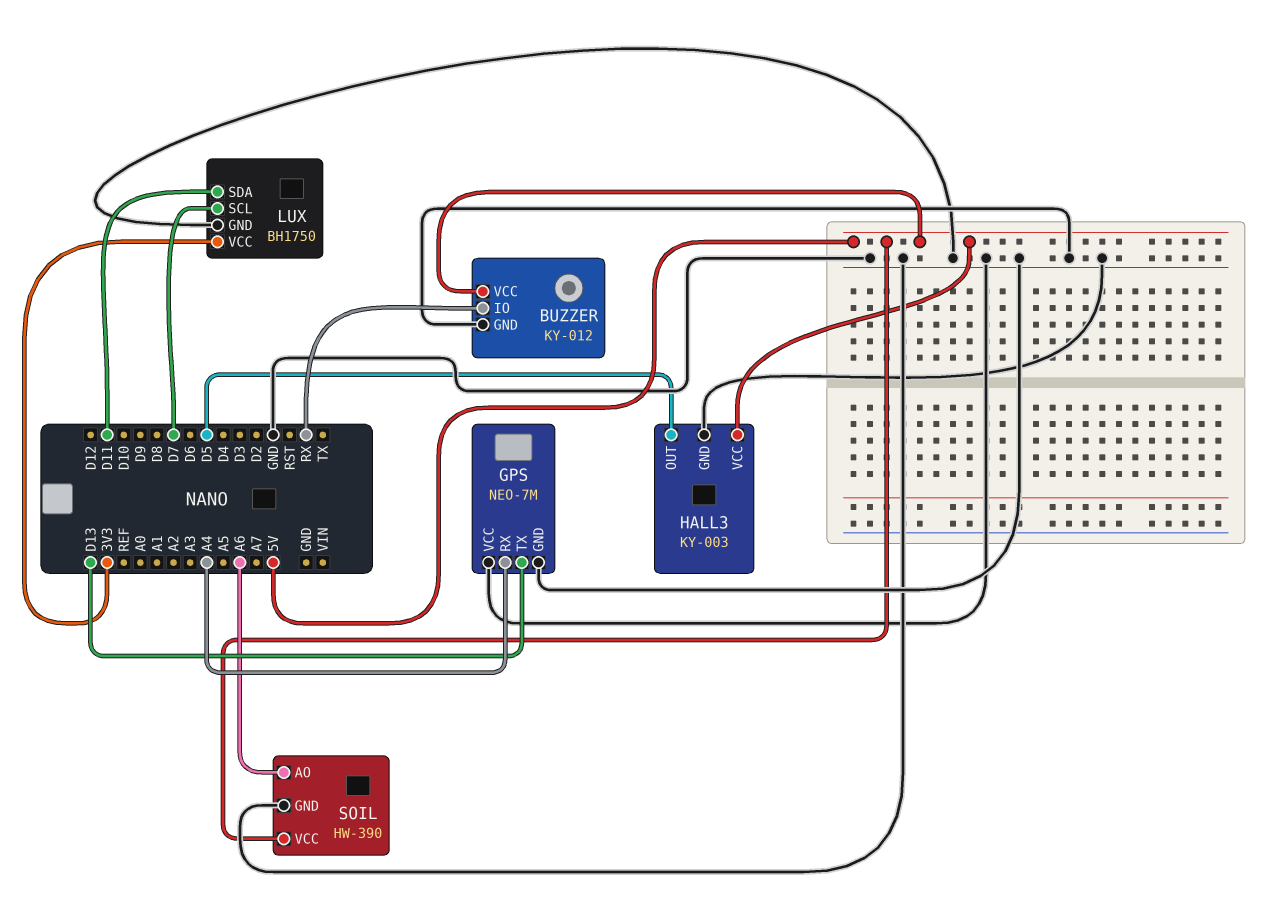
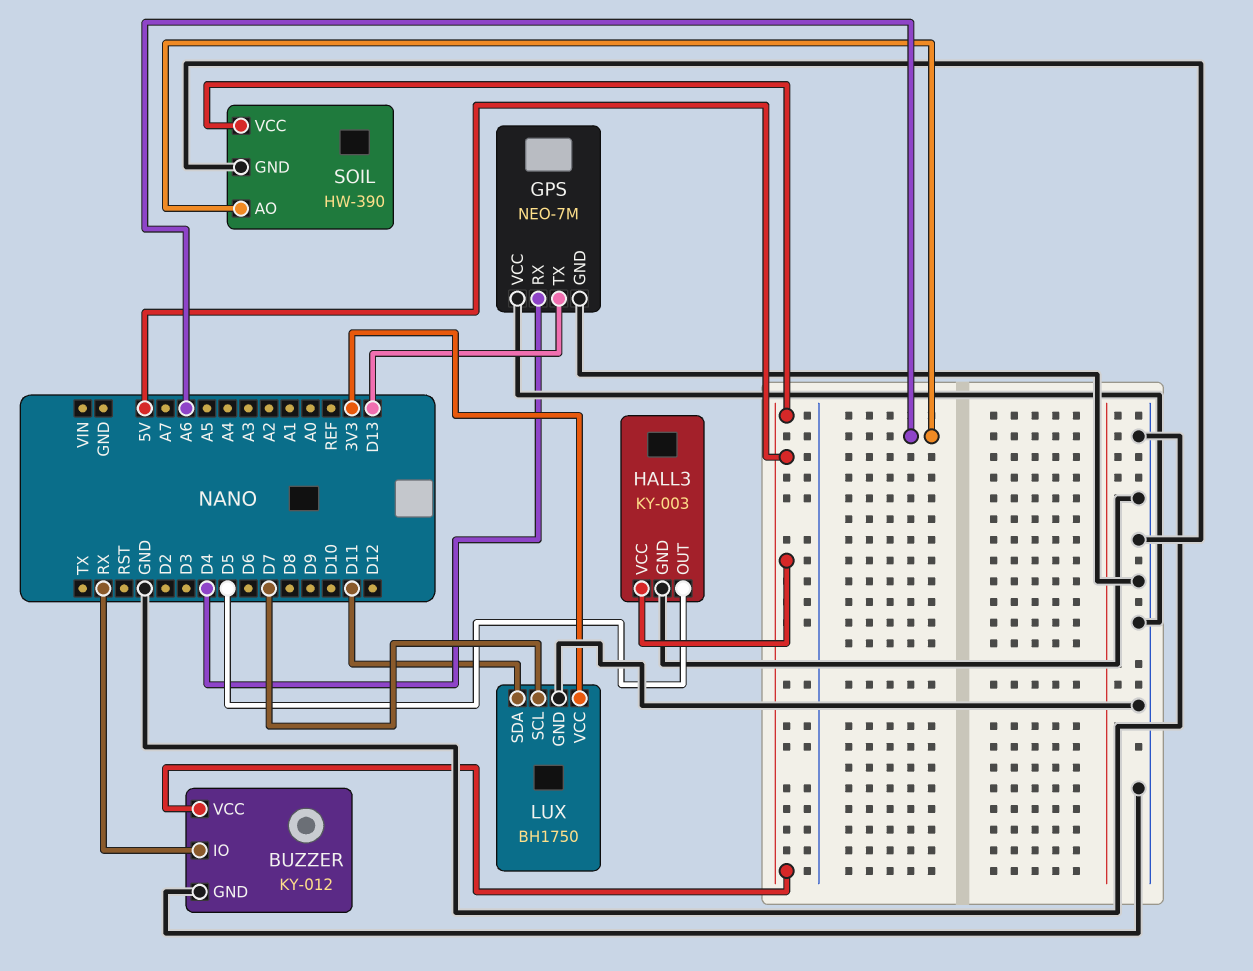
GPS pin RX: A4 -> D4

